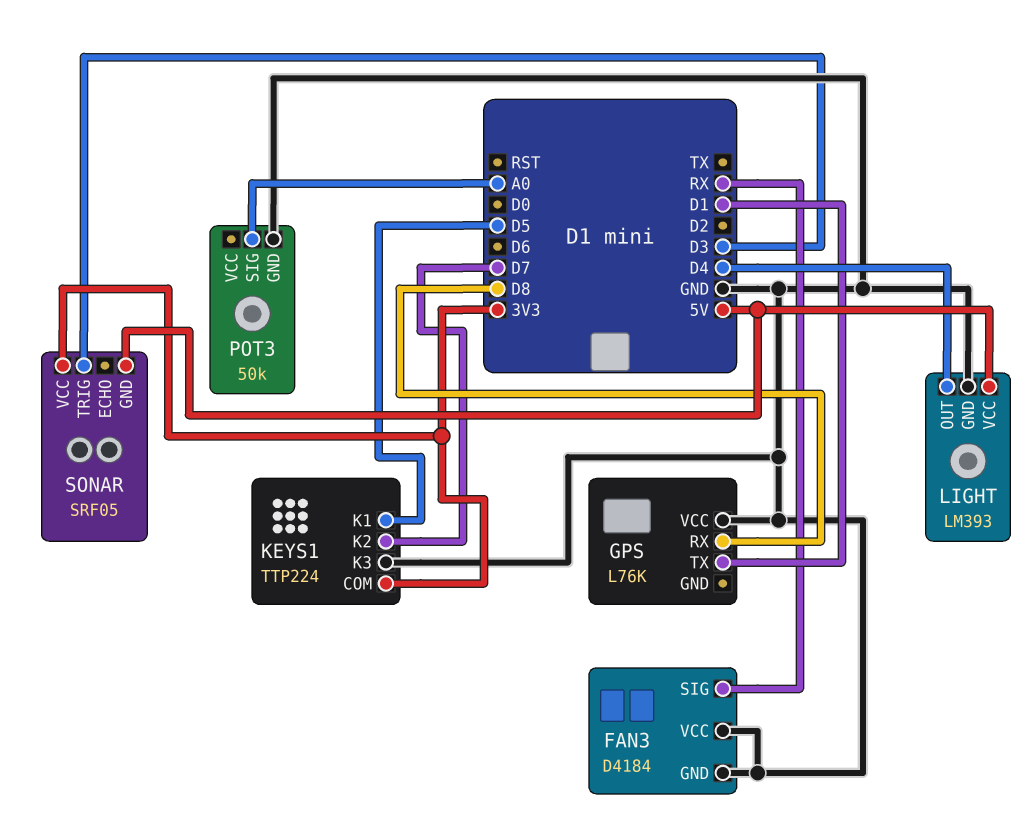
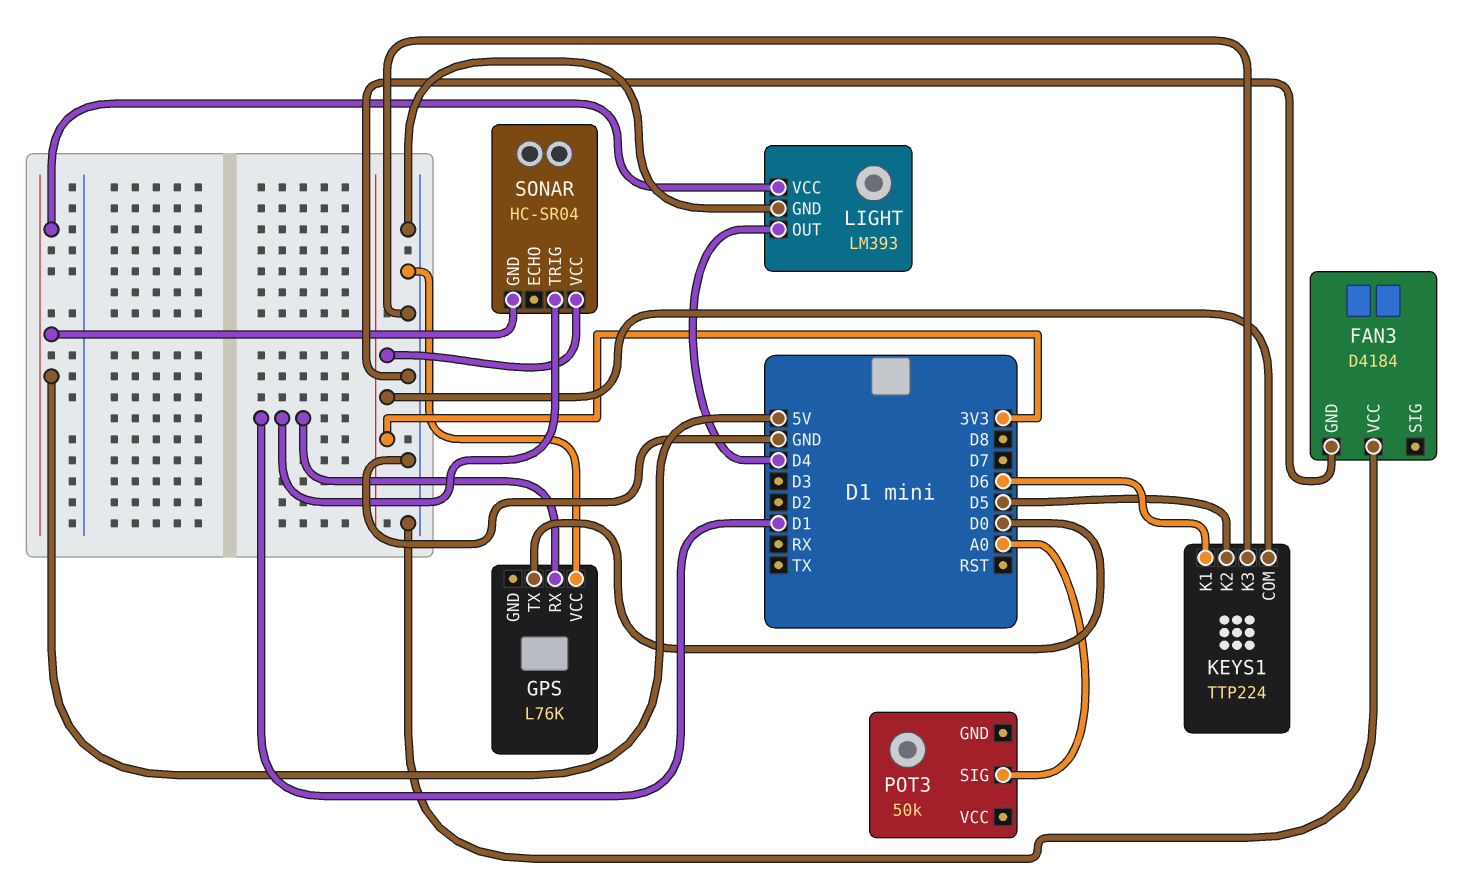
FAN3 pin SIG: RX -> none
GPS pin RX: D8 -> D1
GPS pin TX: D1 -> D0
KEYS1 pin K1: D5 -> D6
KEYS1 pin K2: D7 -> D5
POT3 pin GND: GND -> none
SONAR: SRF05 -> HC-SR04
SONAR pin TRIG: D3 -> D1

